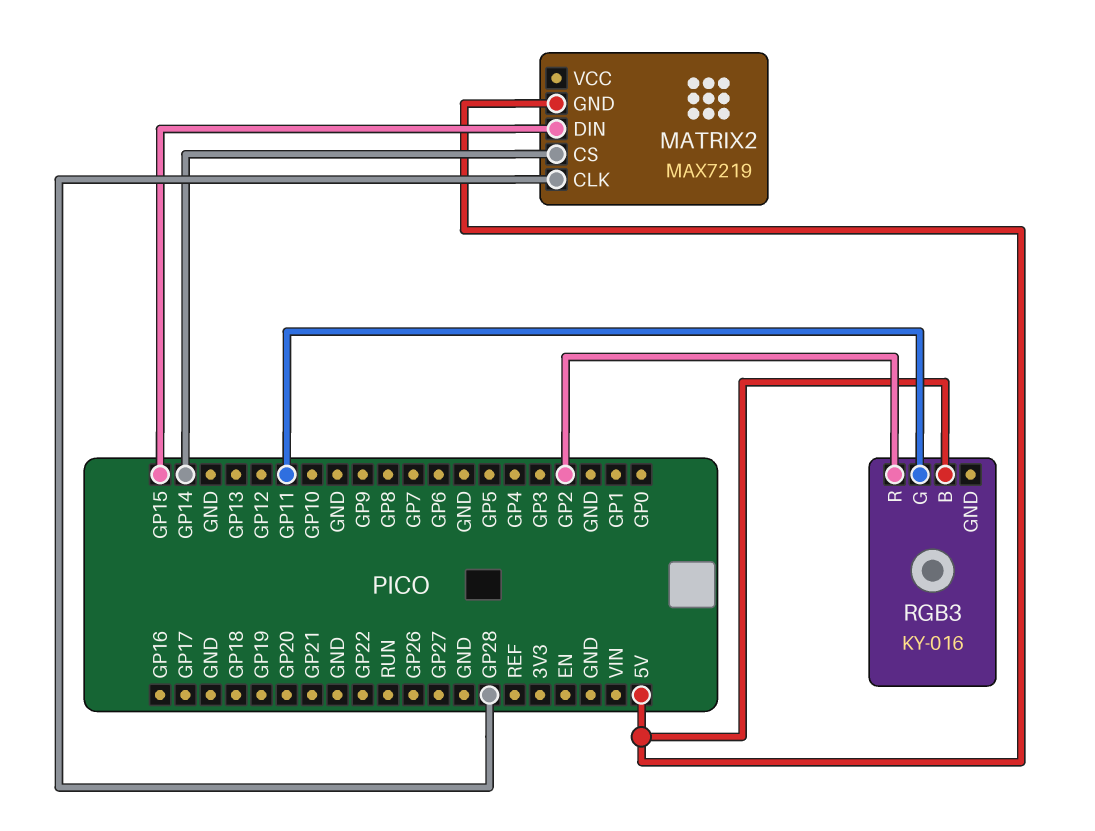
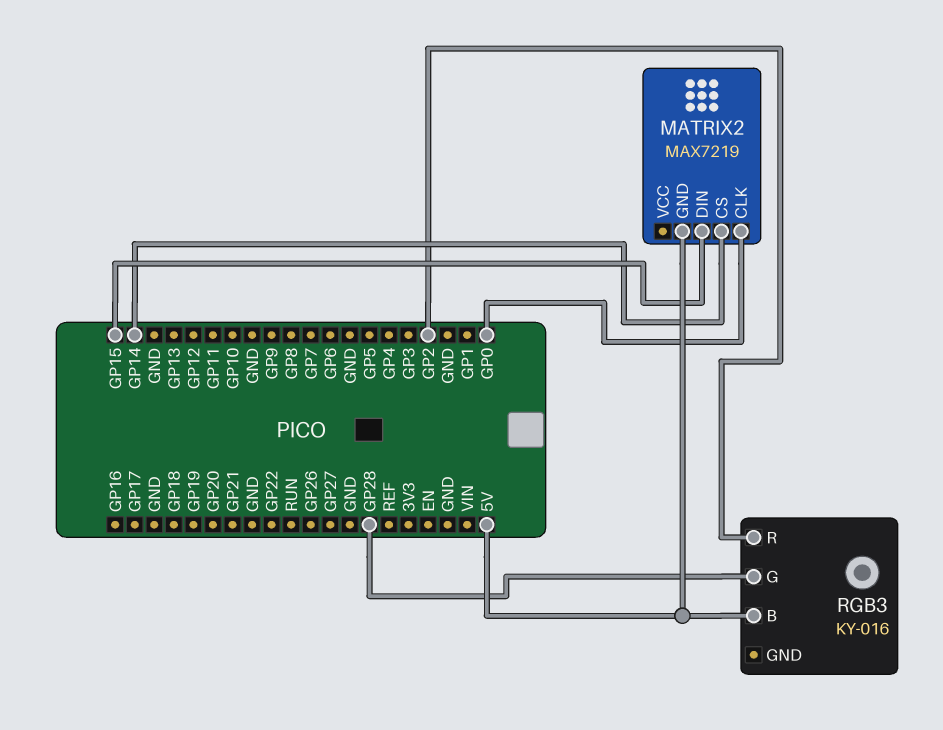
MATRIX2 pin CLK: GP28 -> GP0
RGB3 pin G: GP11 -> GP28

